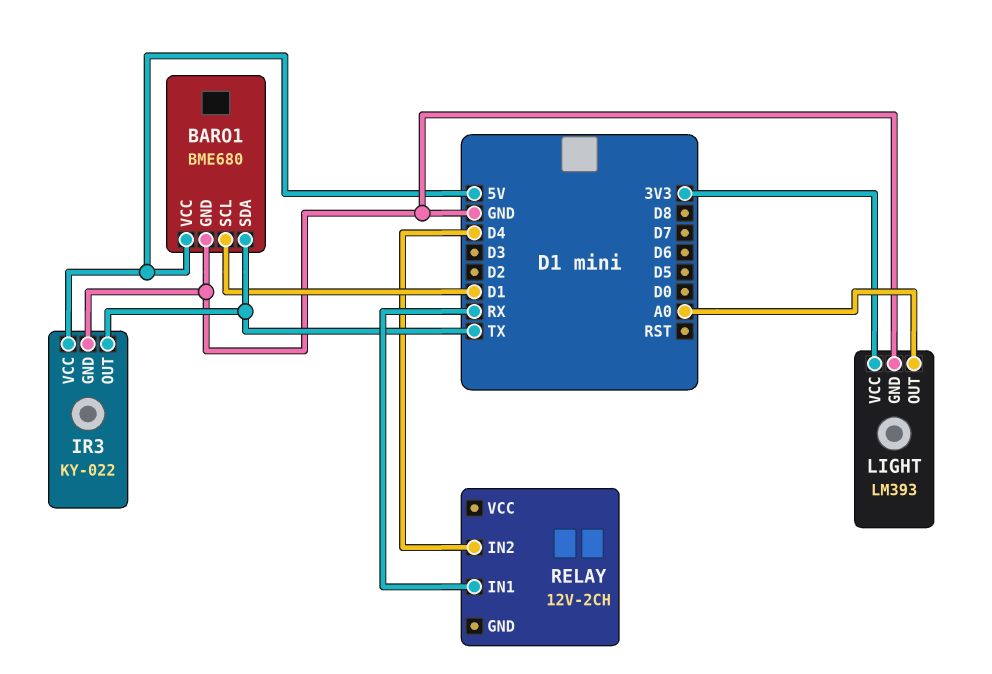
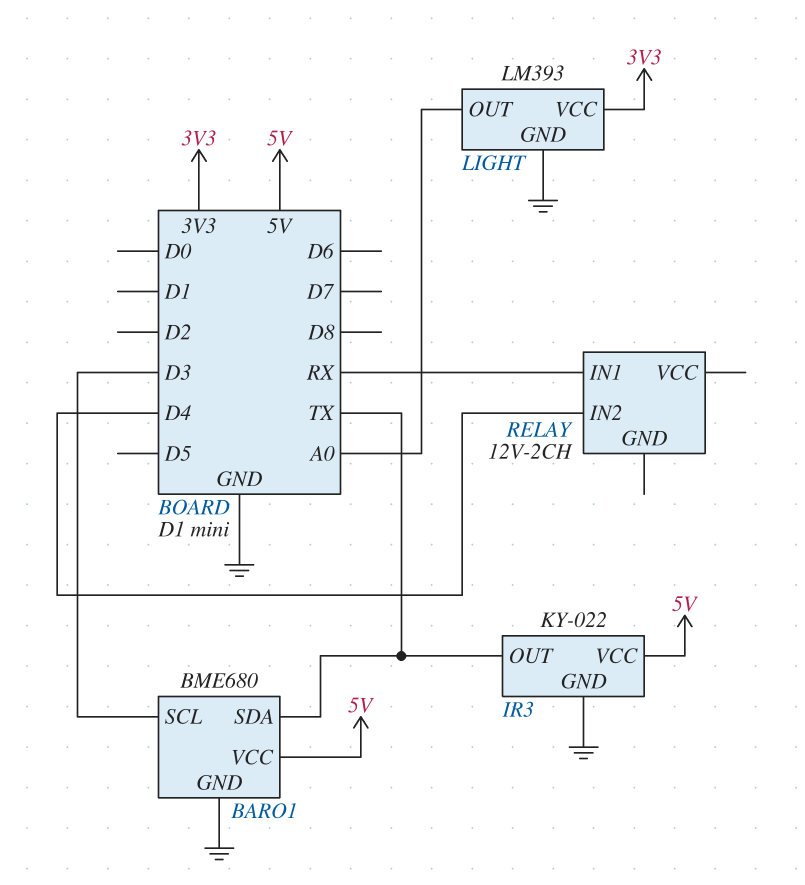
BARO1 pin SCL: D1 -> D3

